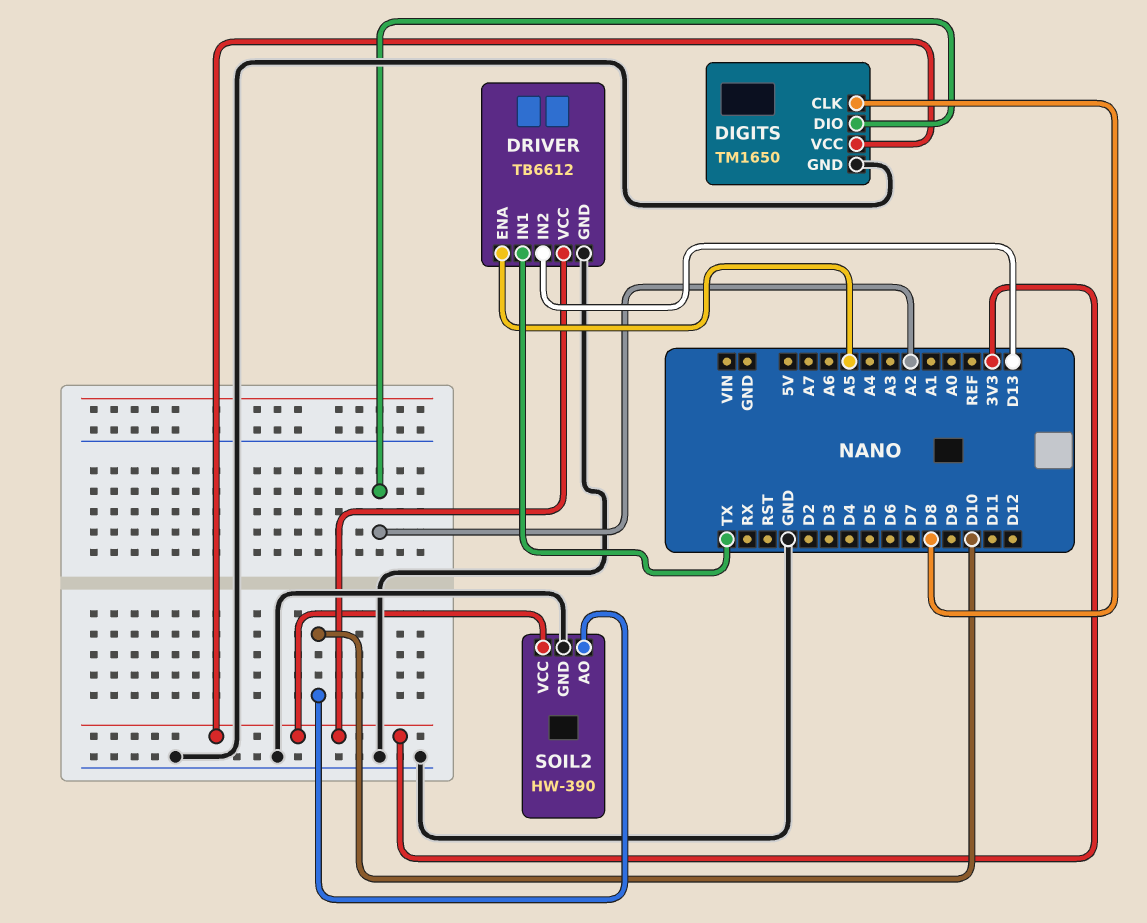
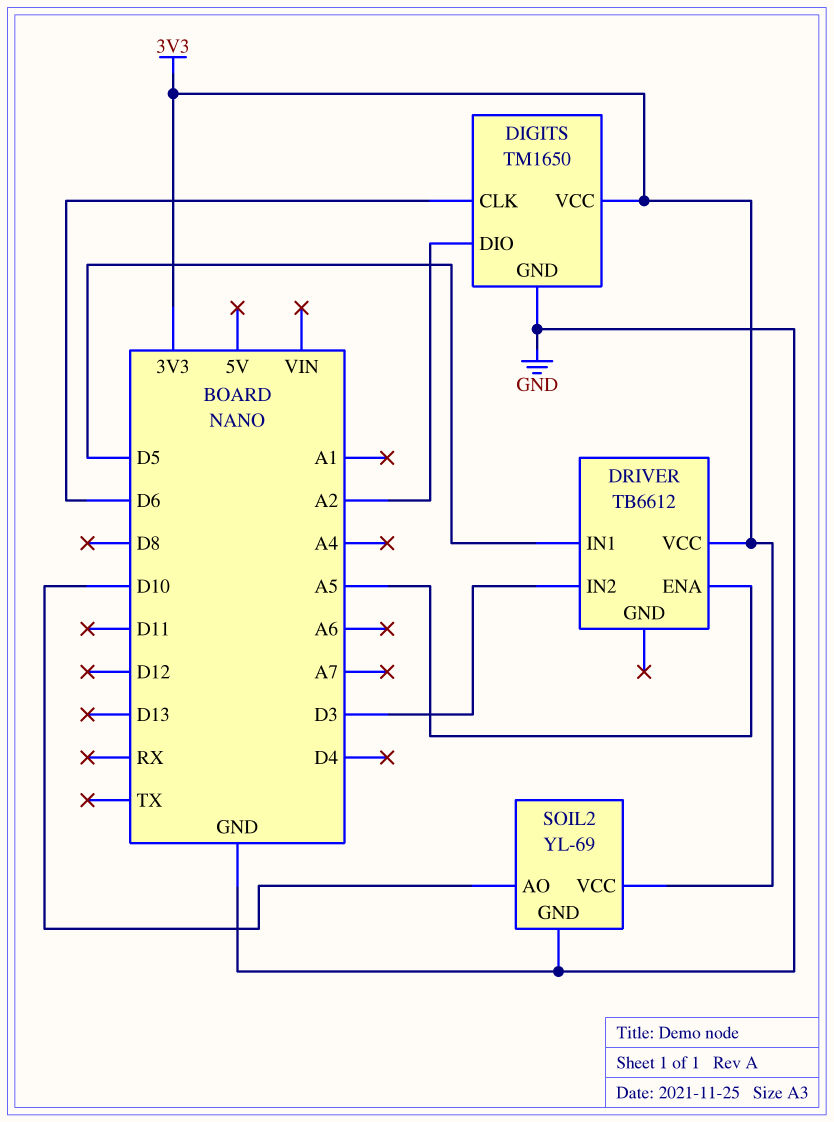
DIGITS pin CLK: D8 -> D6
DRIVER pin GND: GND -> none
DRIVER pin IN1: TX -> D5
DRIVER pin IN2: D13 -> D3
SOIL2: HW-390 -> YL-69

